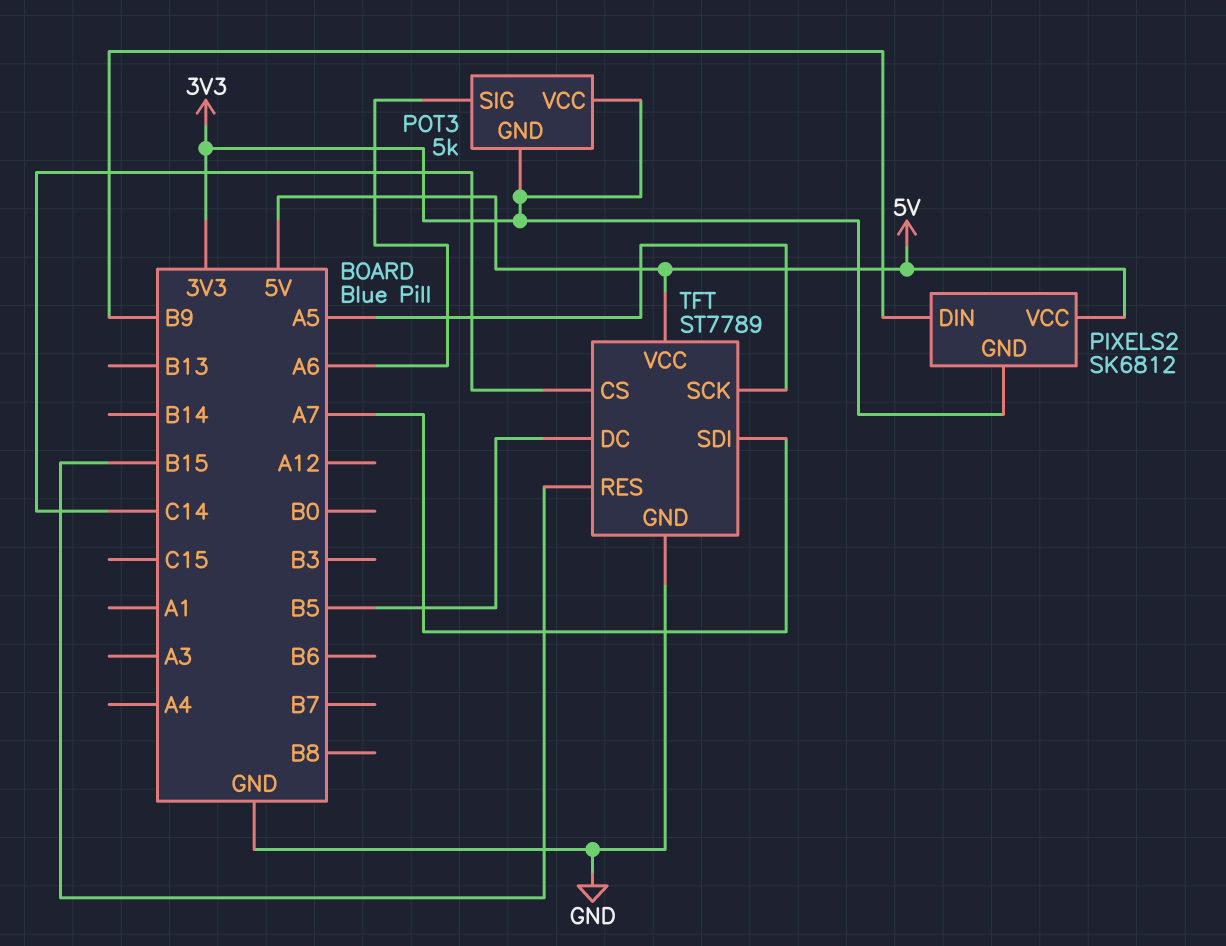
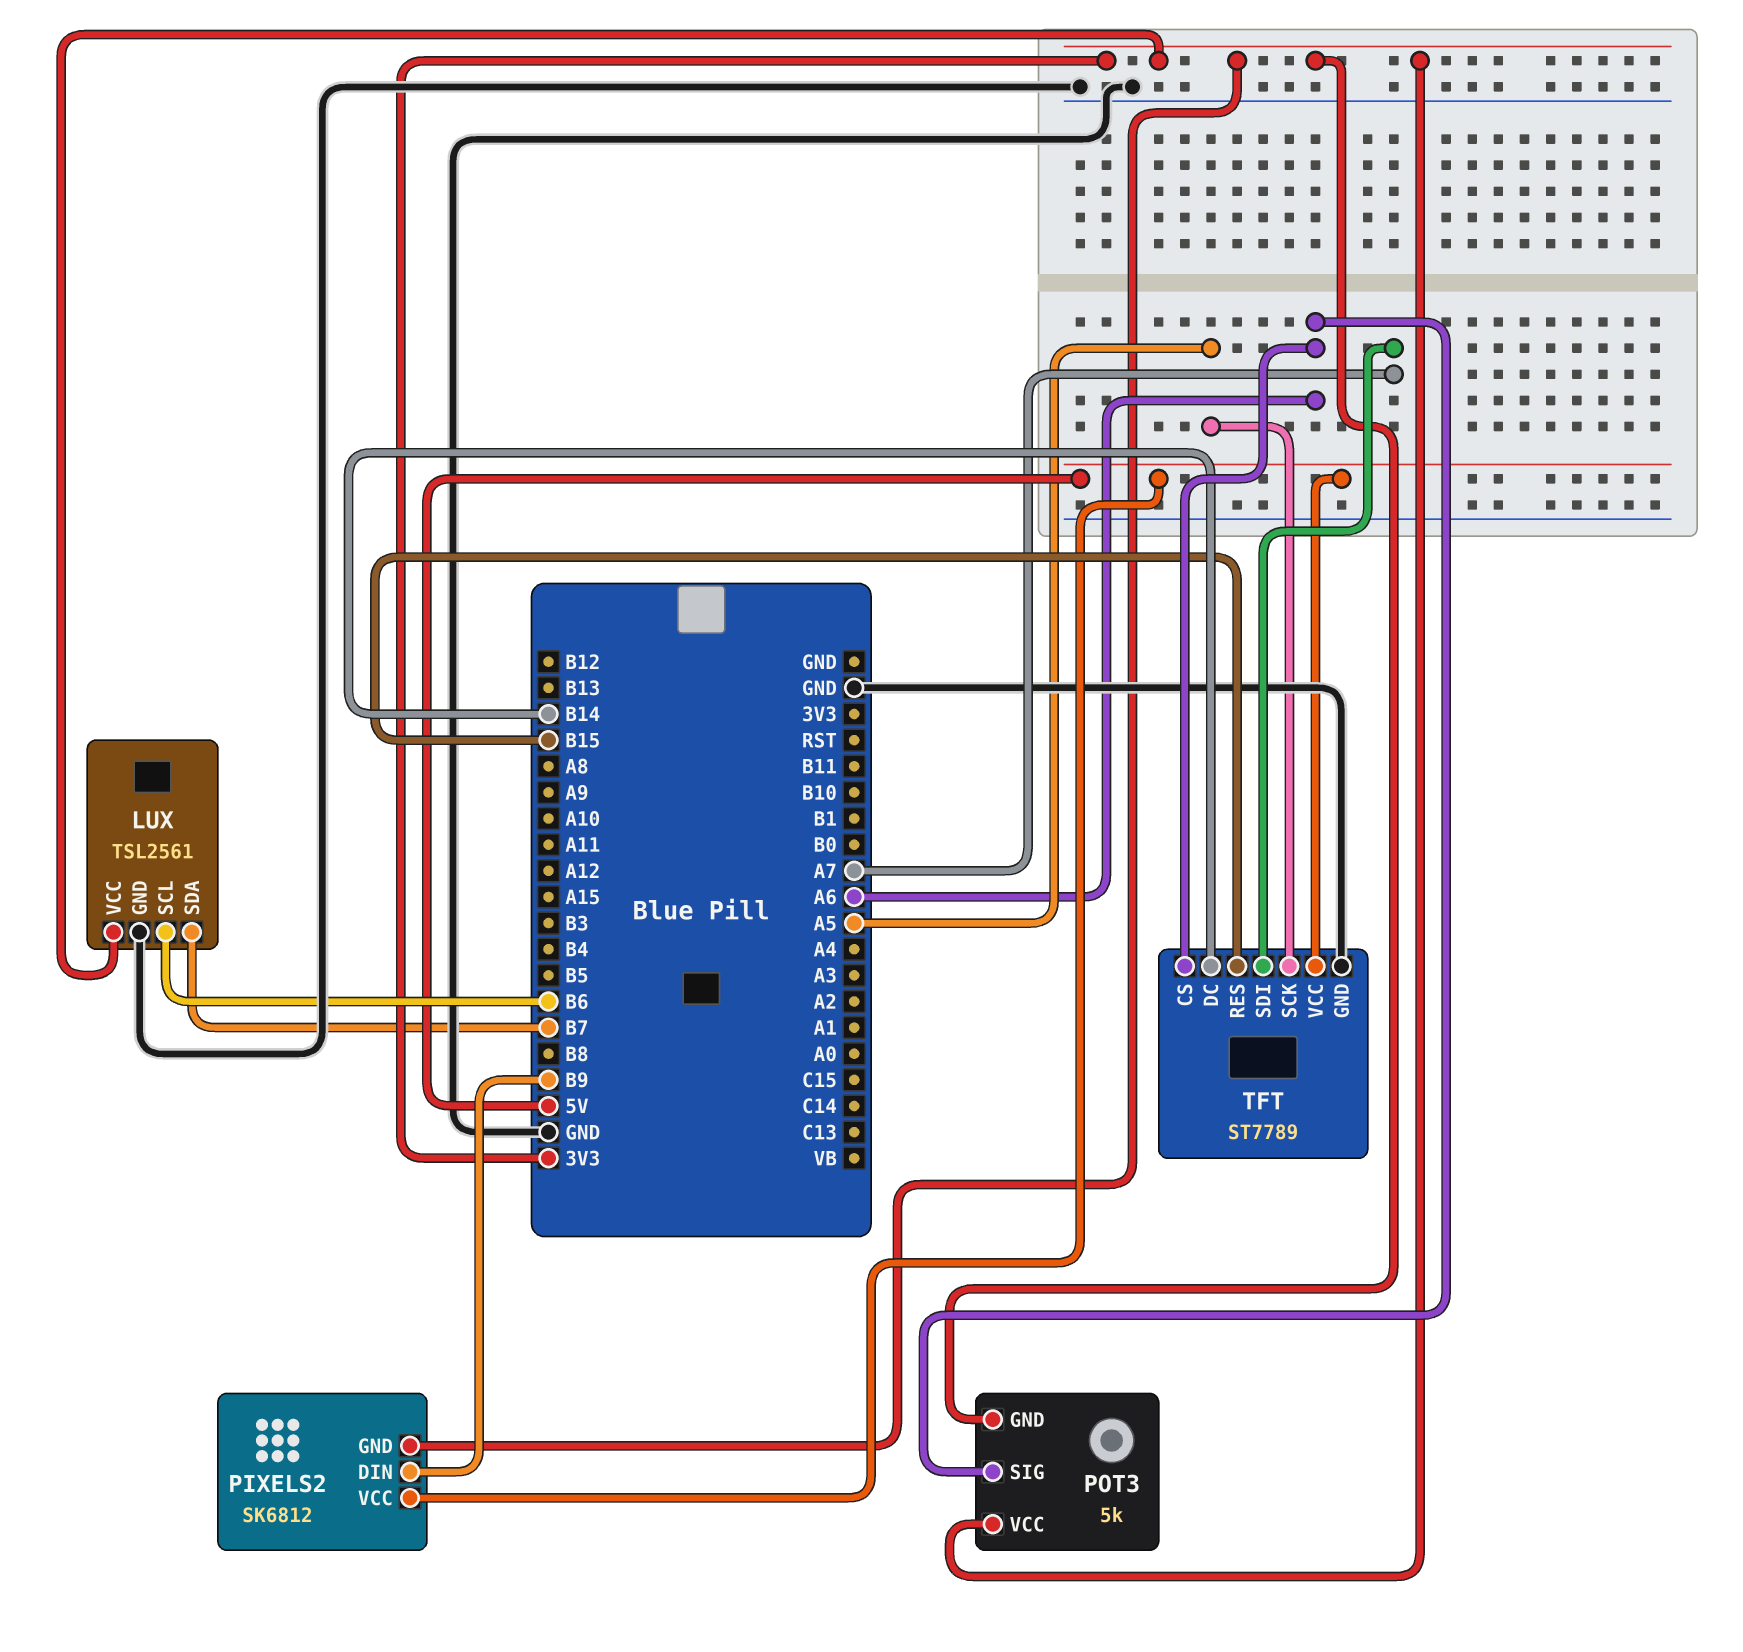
LUX: none -> TSL2561
LUX pin GND: none -> GND
LUX pin SCL: none -> B6
LUX pin SDA: none -> B7
LUX pin VCC: none -> 3V3
TFT pin CS: C14 -> A6
TFT pin DC: B5 -> B14

